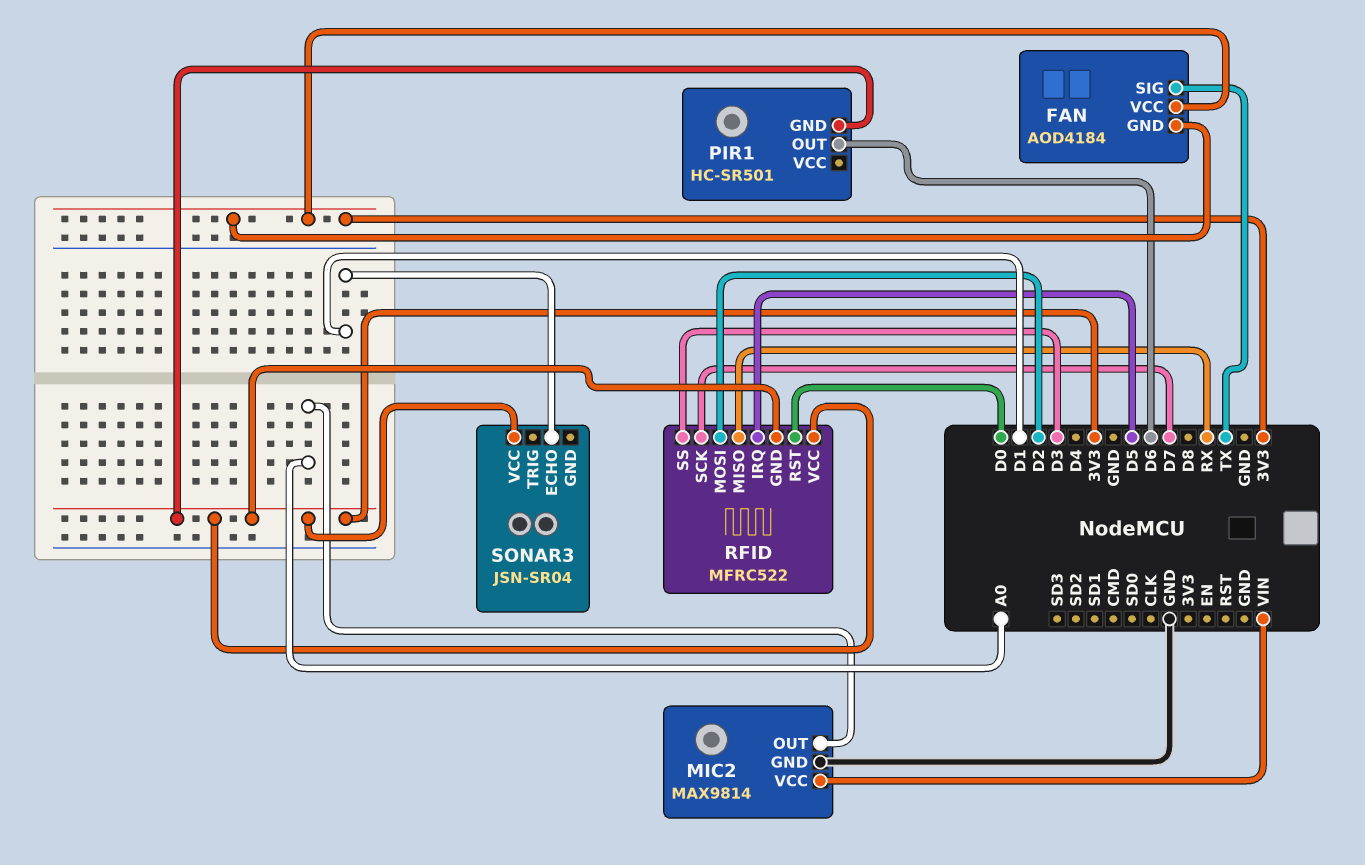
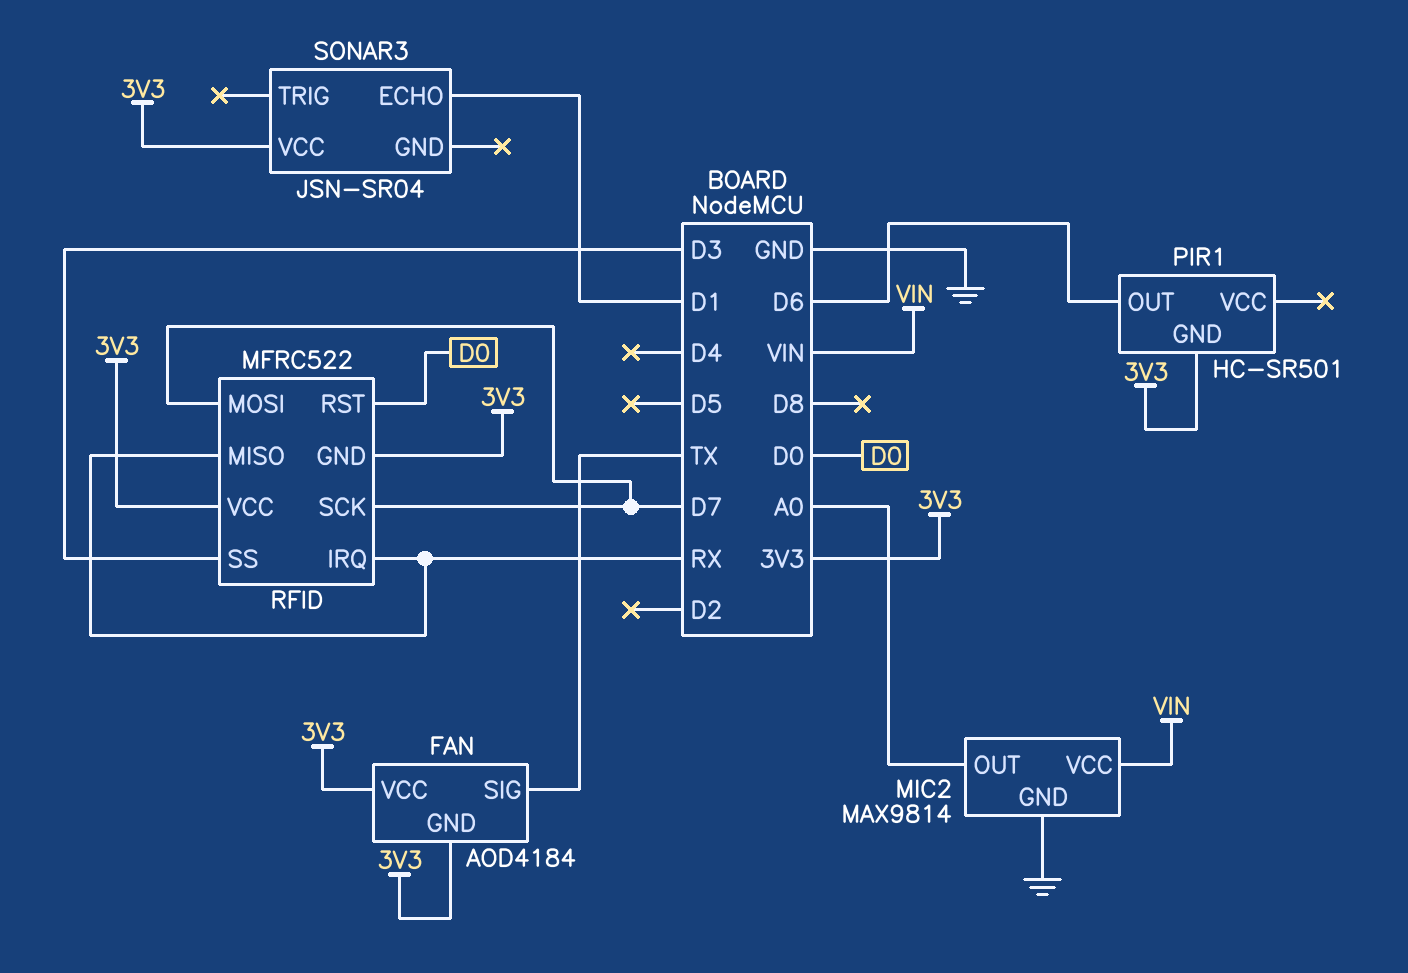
RFID pin IRQ: D5 -> RX
RFID pin MOSI: D2 -> D7

